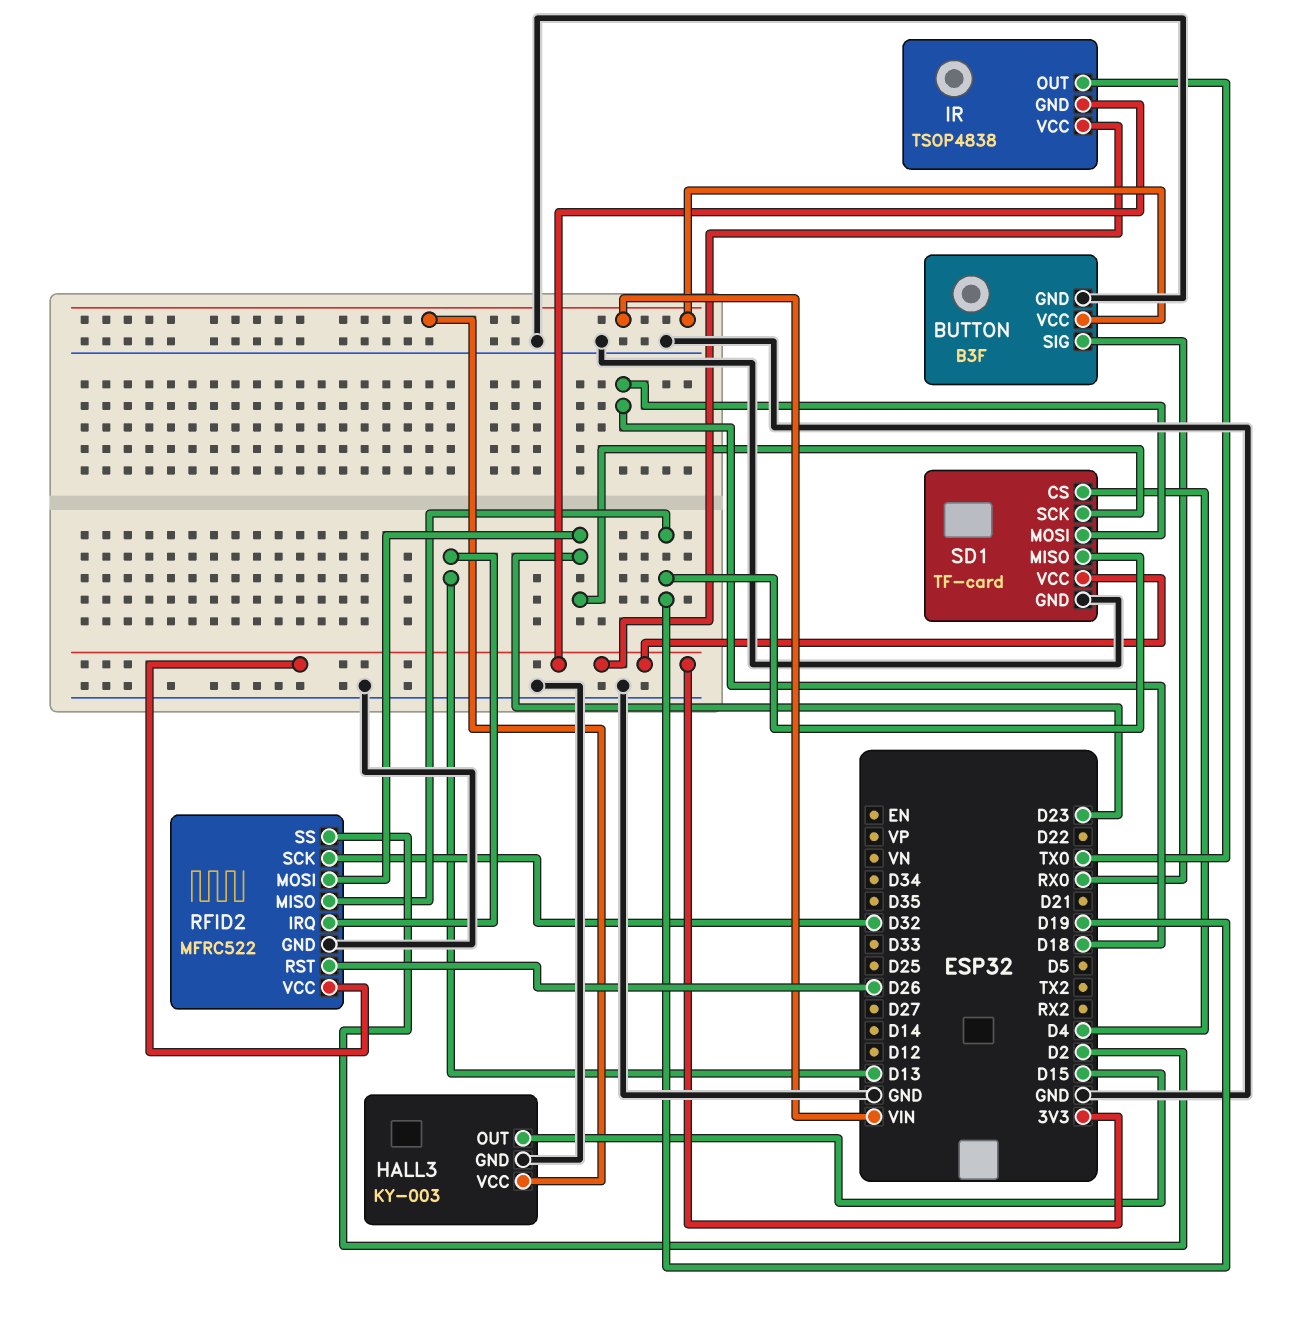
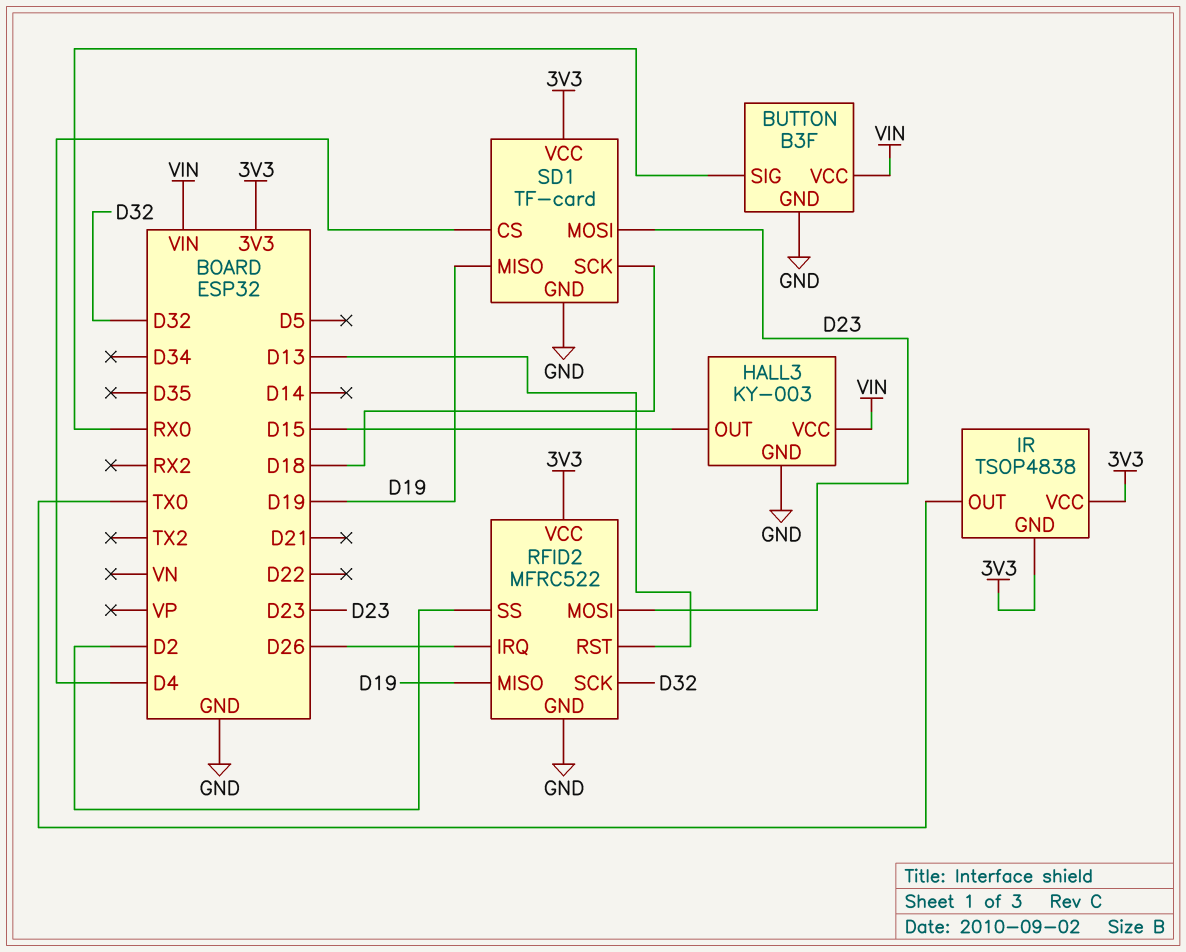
RFID2 pin IRQ: D13 -> D26
RFID2 pin RST: D26 -> D13
SD1 pin MOSI: D18 -> D23
SD1 pin SCK: D23 -> D18

